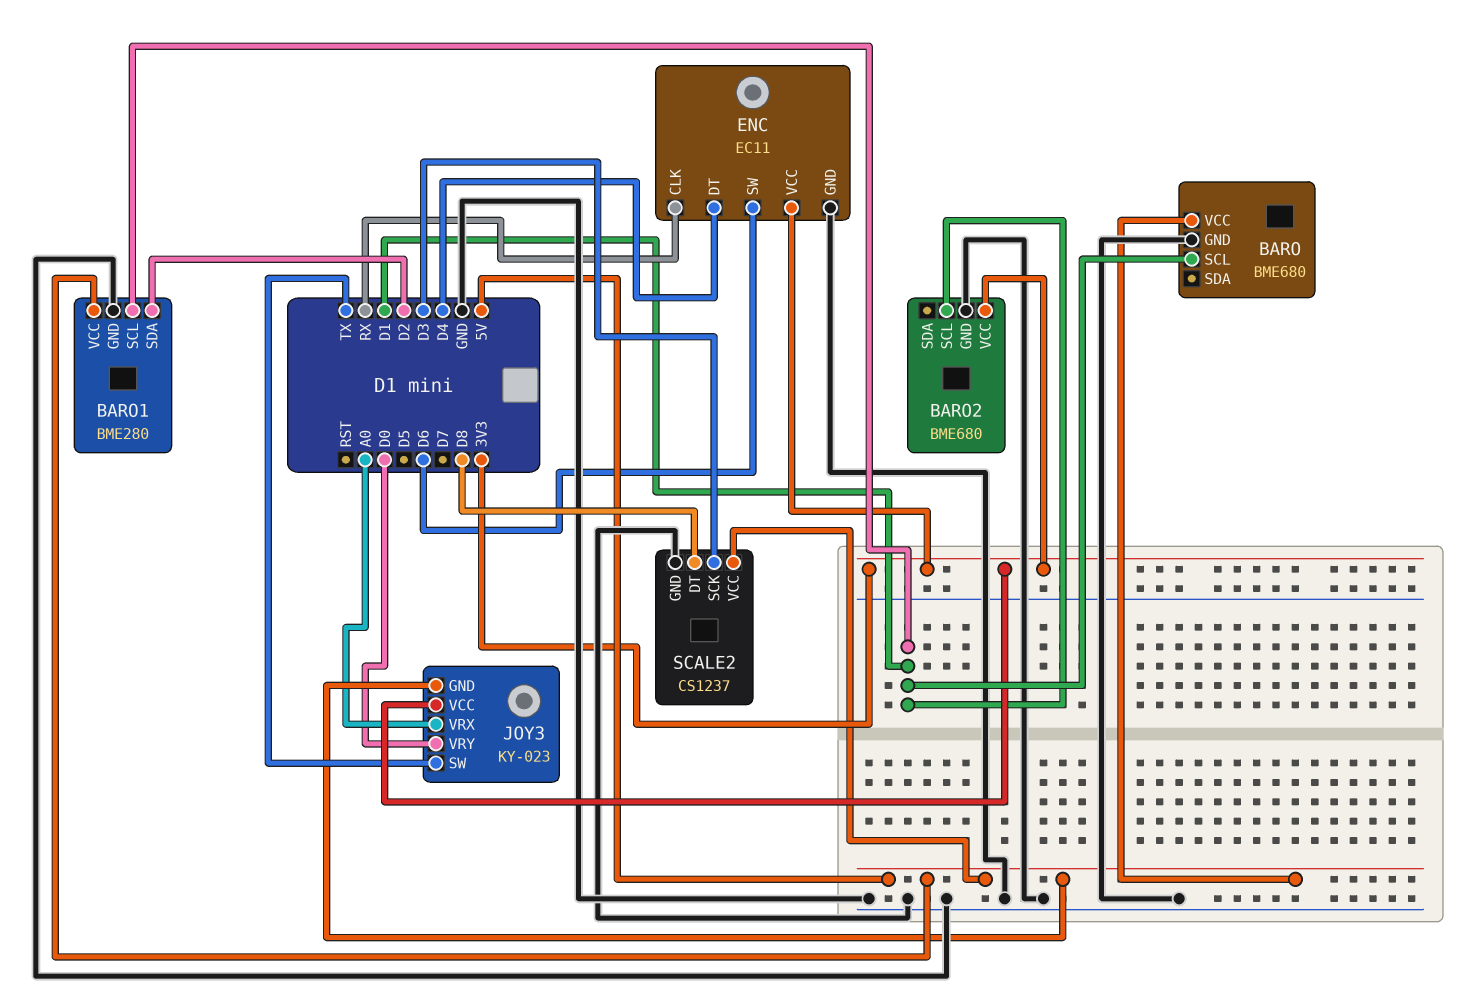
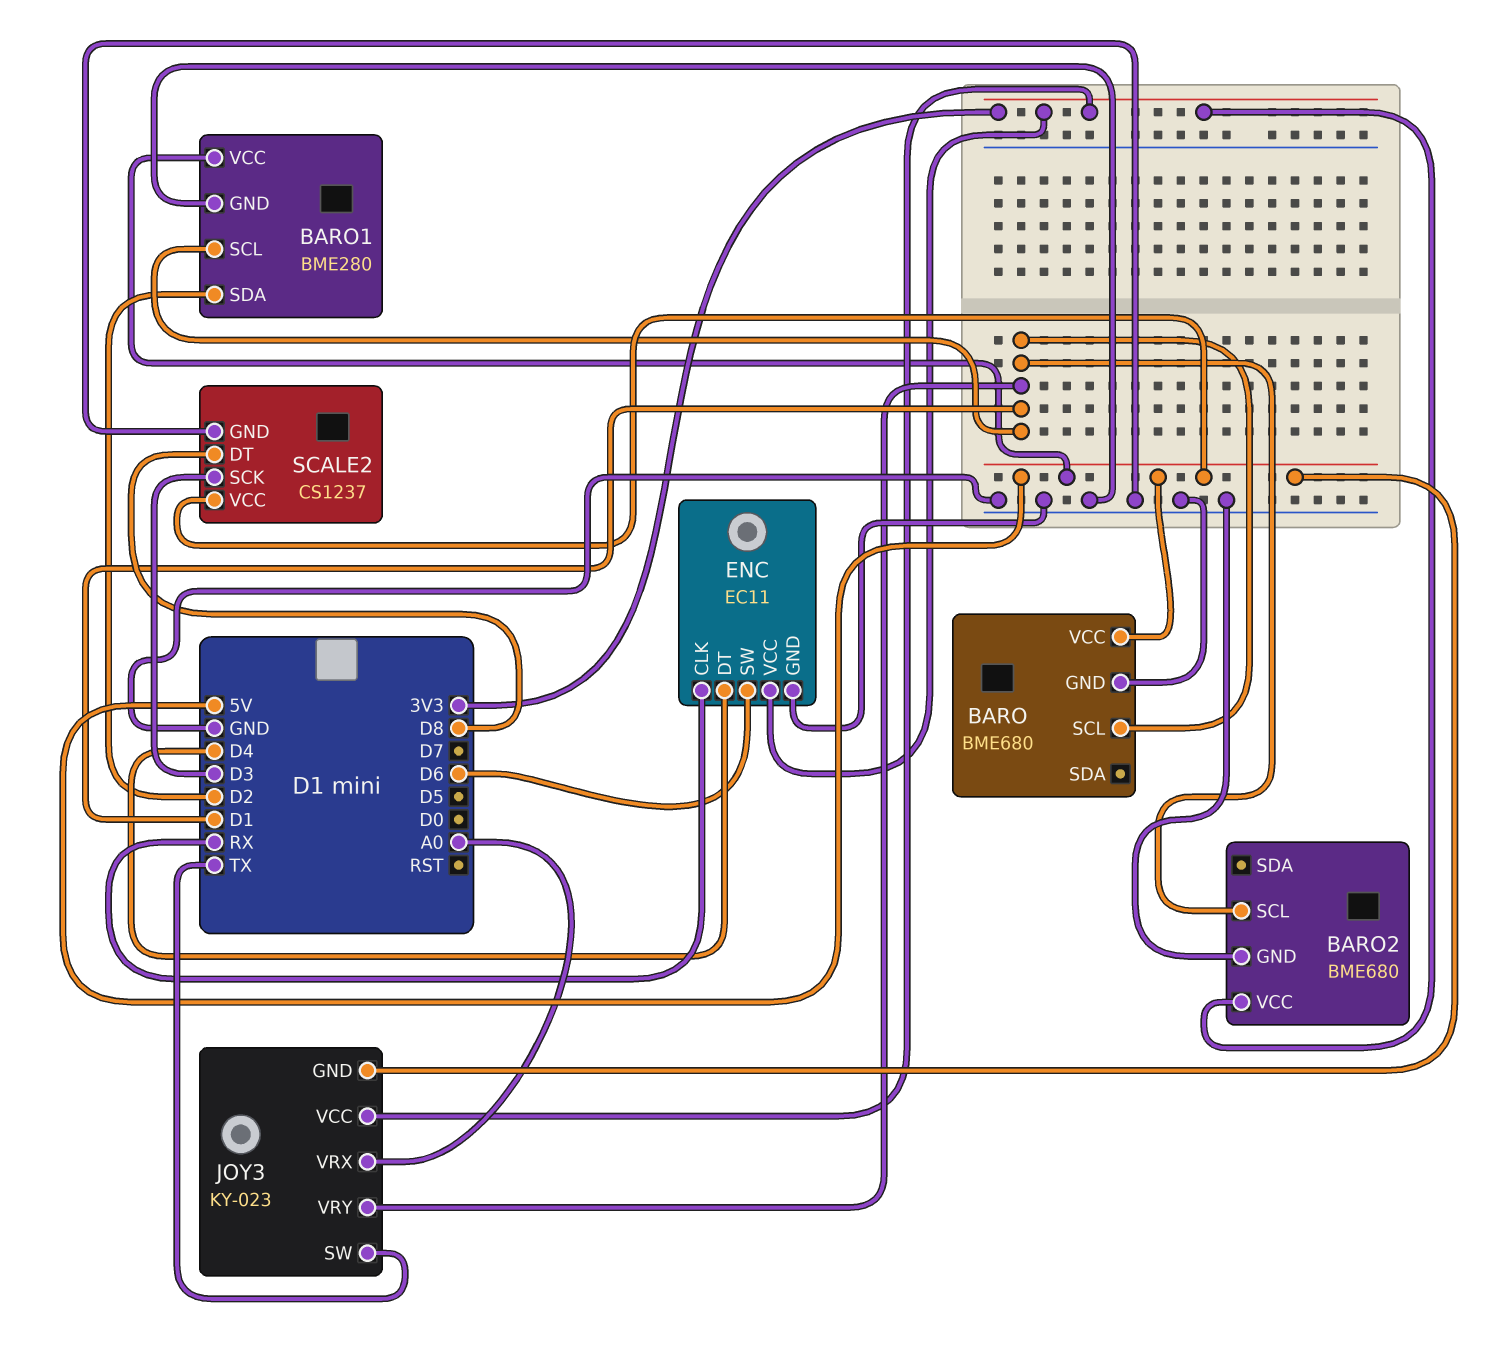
JOY3 pin VRY: D0 -> D1

